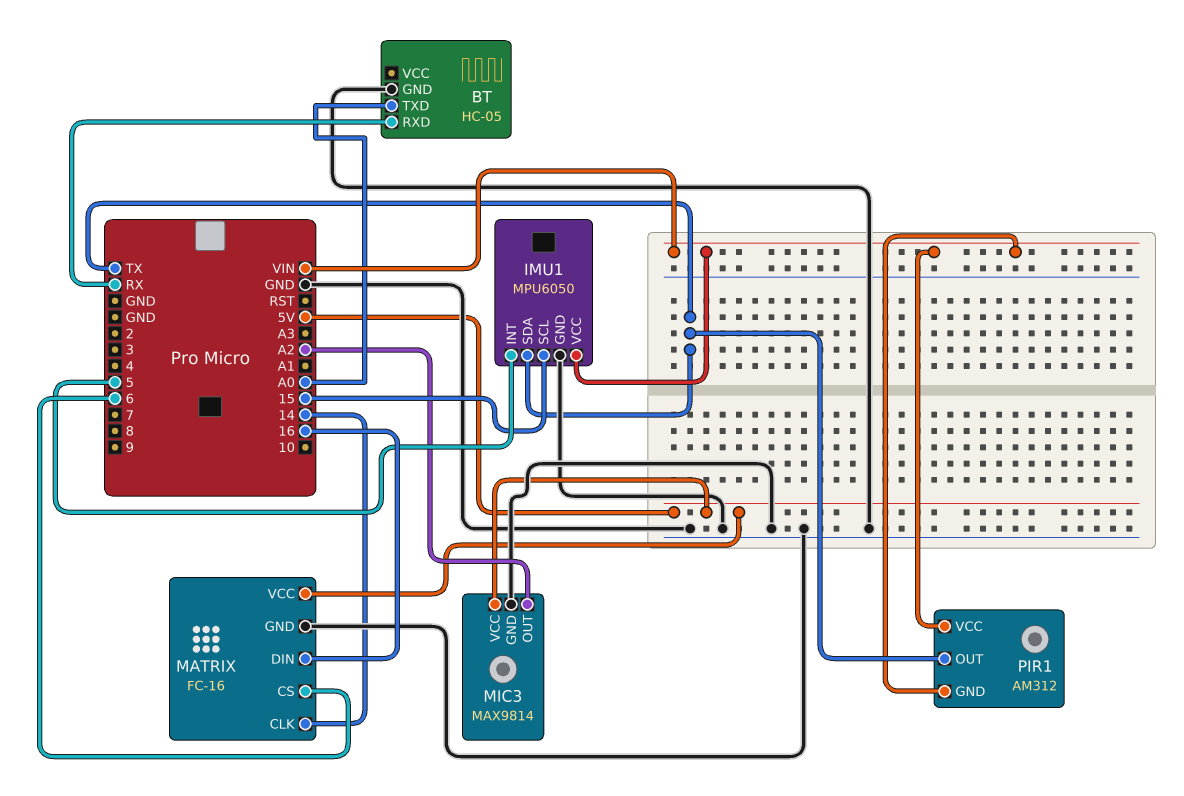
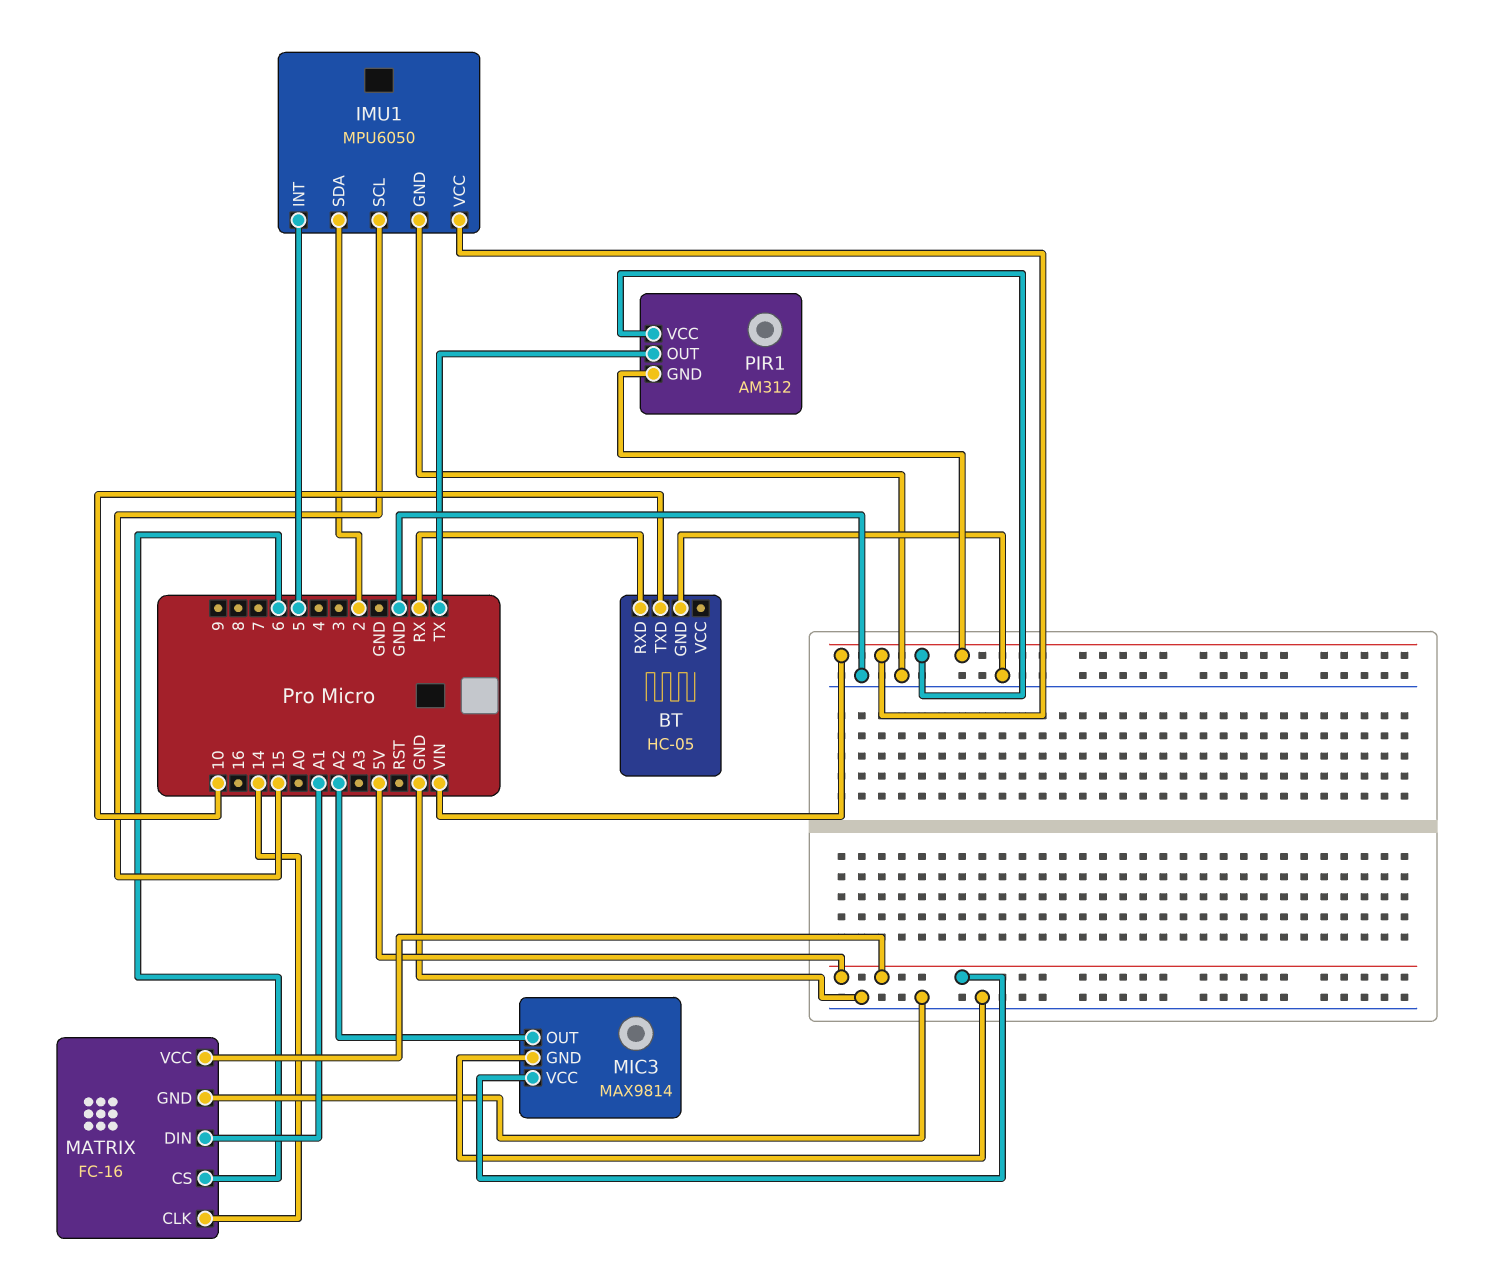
BT pin TXD: A0 -> 10
IMU1 pin SDA: TX -> 2
MATRIX pin DIN: 16 -> A1

